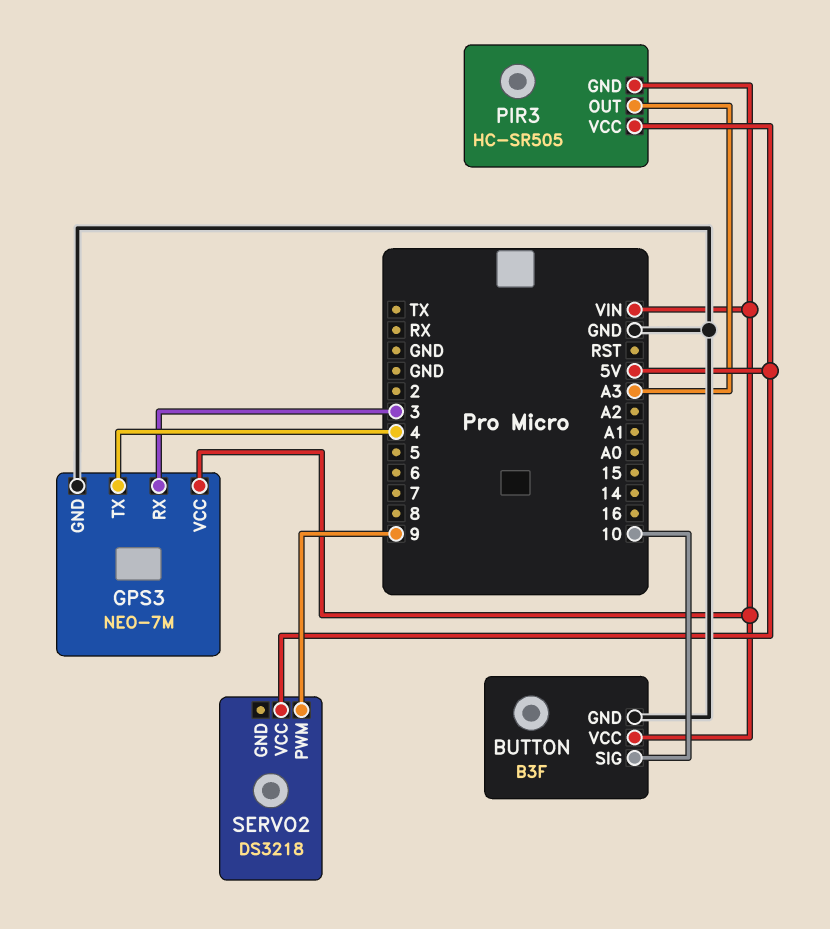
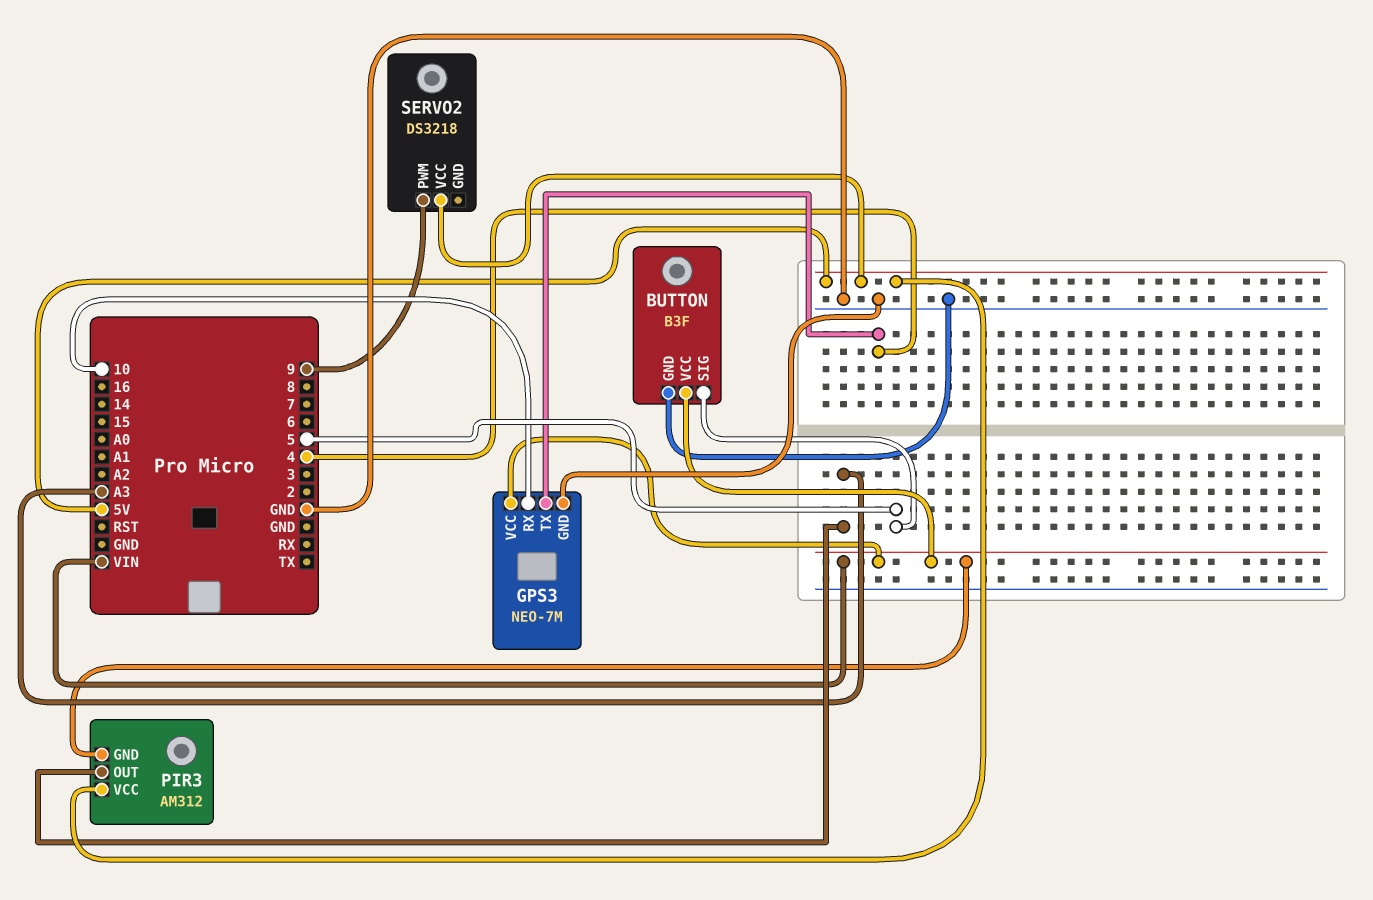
BUTTON pin SIG: 10 -> 5
GPS3 pin RX: 3 -> 10
PIR3: HC-SR505 -> AM312

